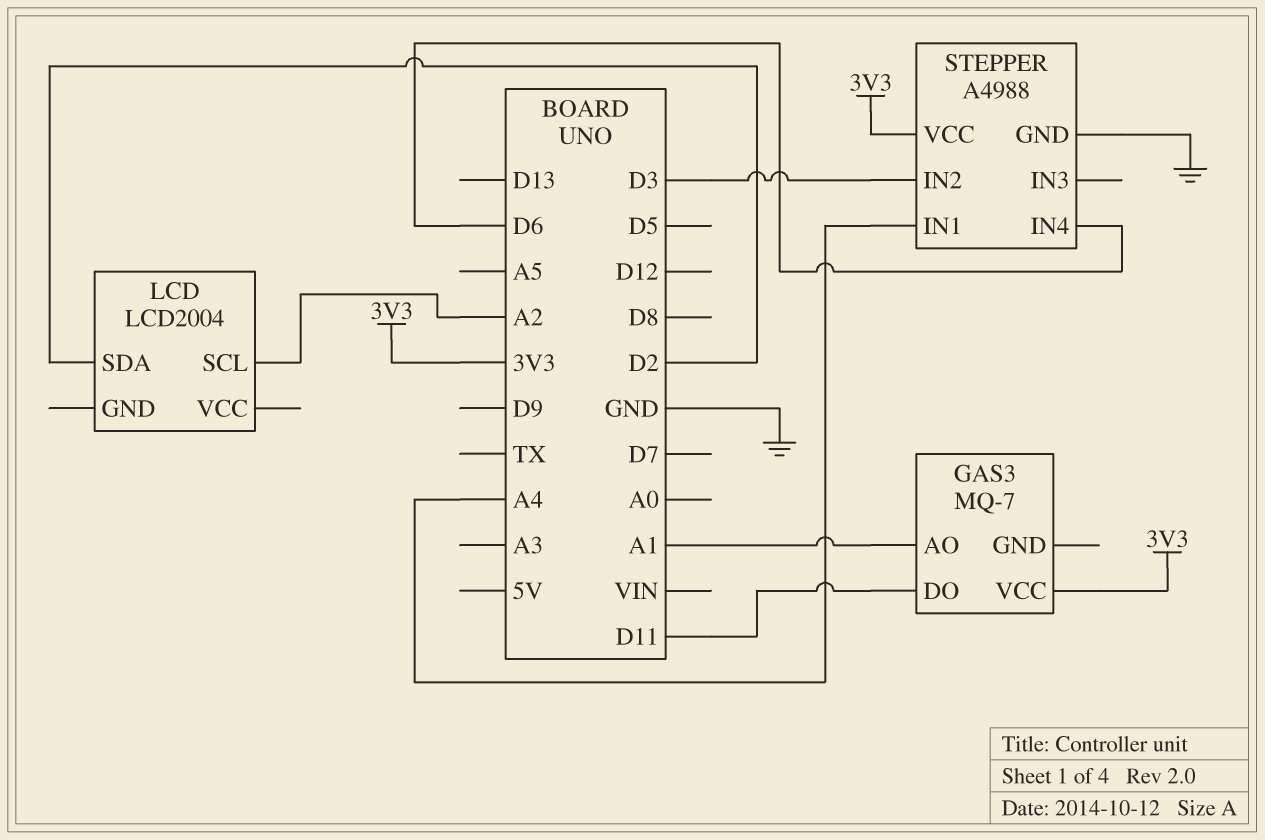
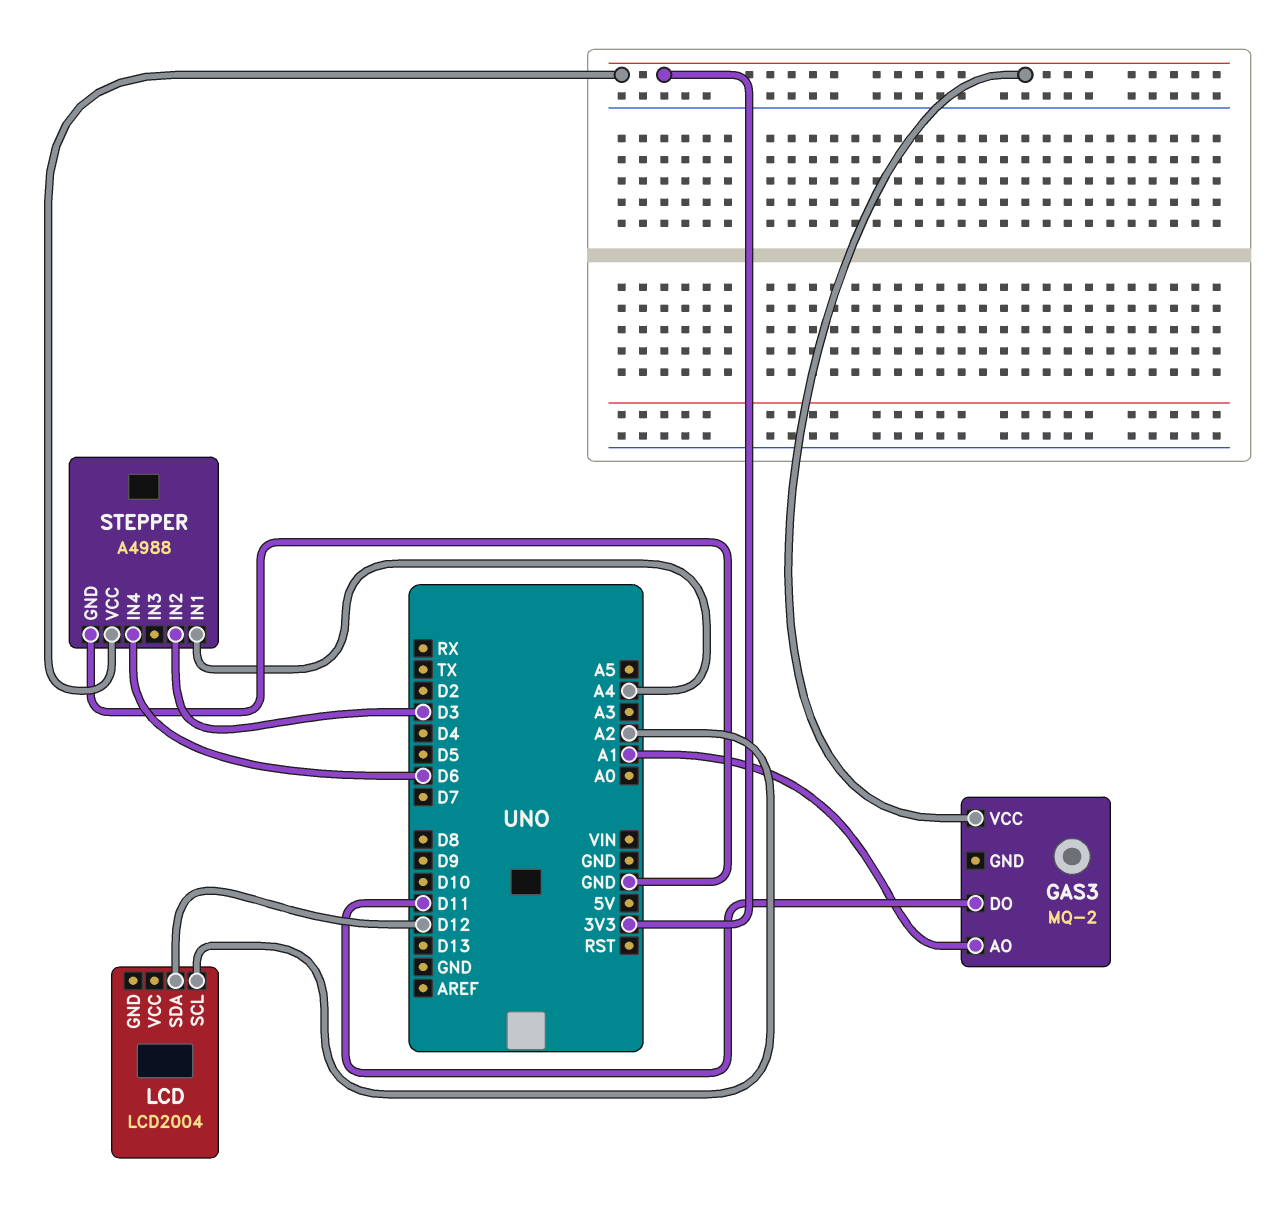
GAS3: MQ-7 -> MQ-2
LCD pin SDA: D2 -> D12

